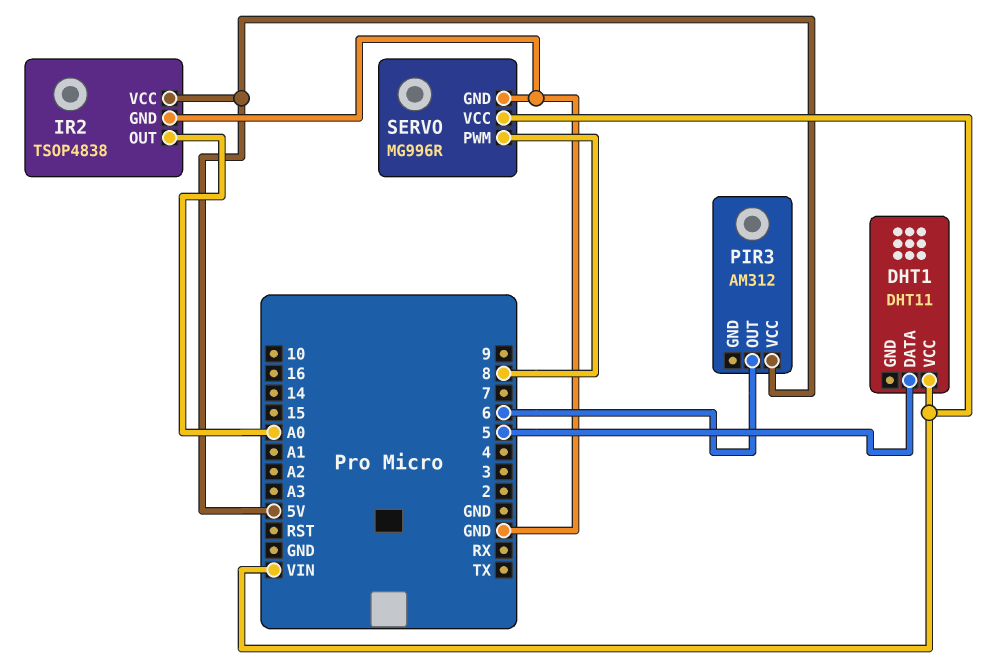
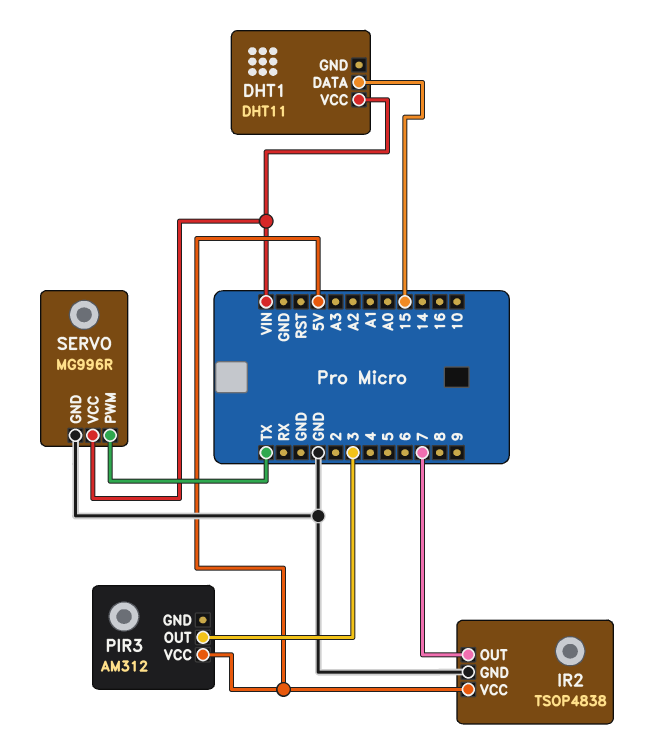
DHT1 pin DATA: 5 -> 15
IR2 pin OUT: A0 -> 7
PIR3 pin OUT: 6 -> 3
SERVO pin PWM: 8 -> TX

